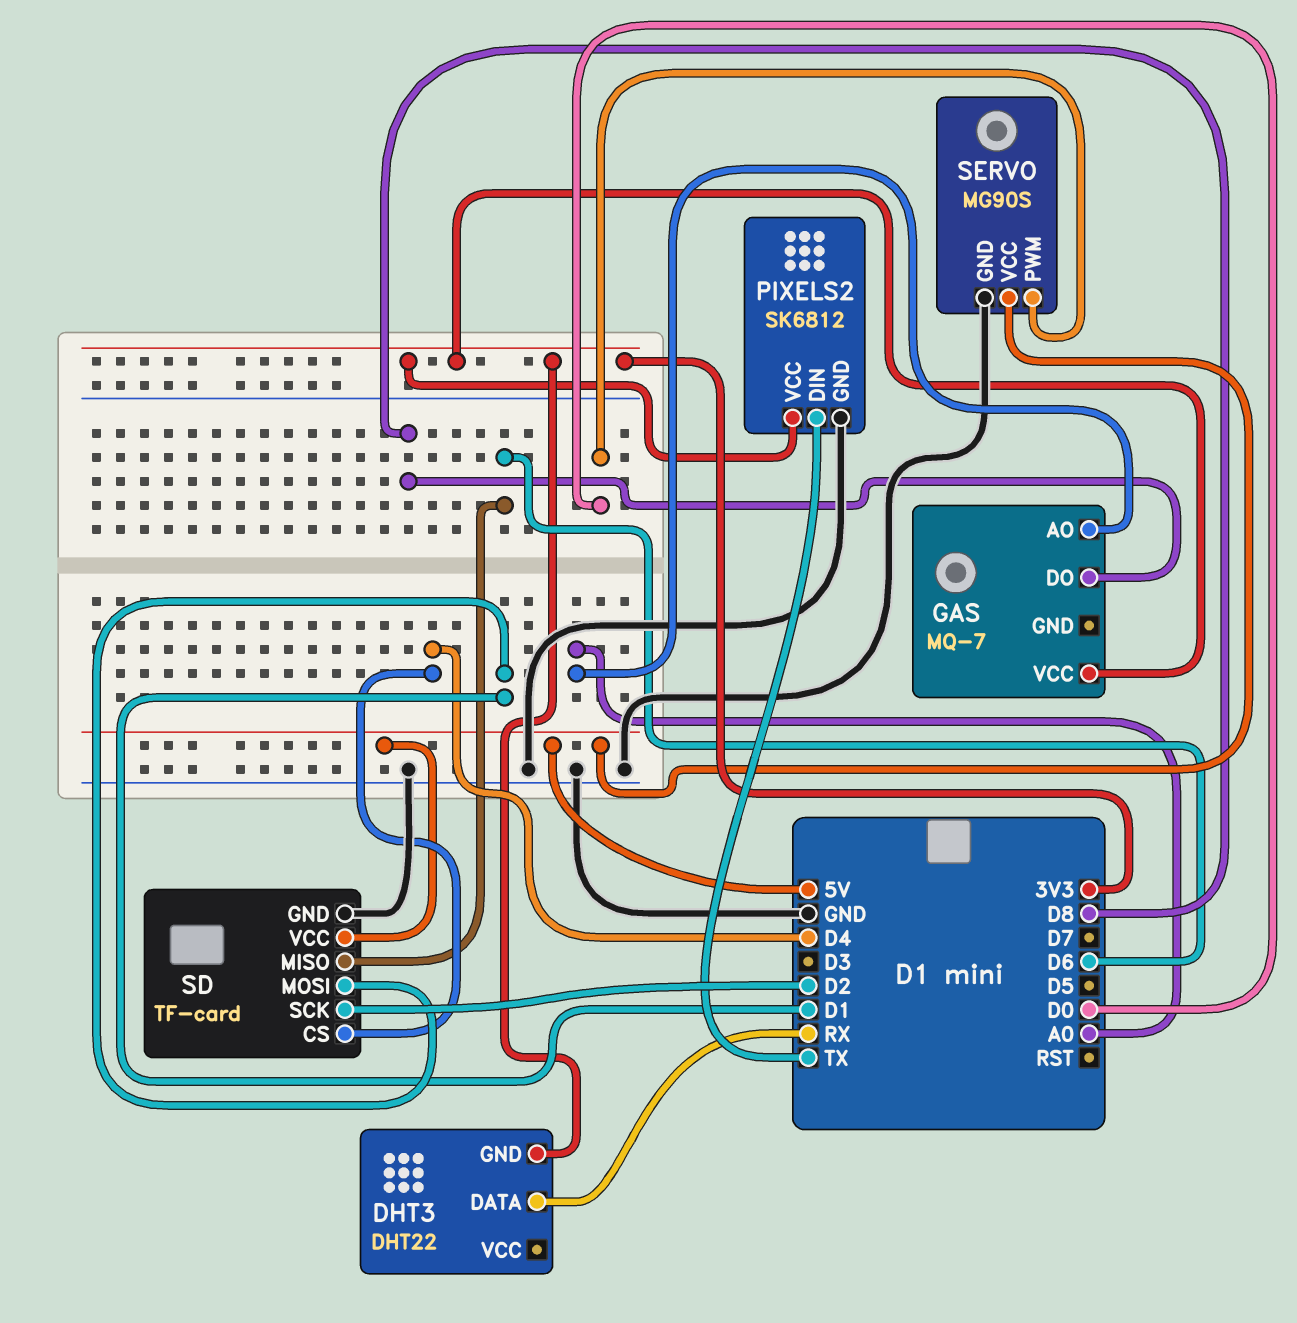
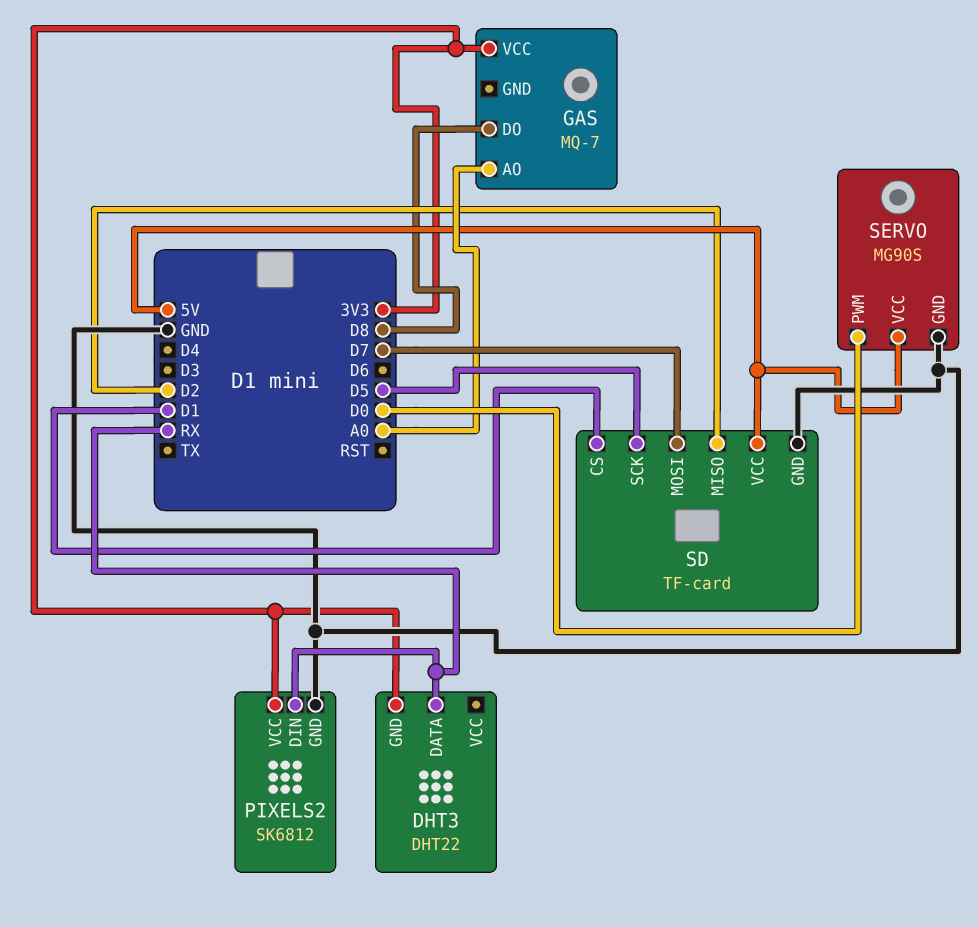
PIXELS2 pin DIN: TX -> RX
SD pin CS: D4 -> D1
SD pin MISO: D6 -> D2
SD pin MOSI: D1 -> D7
SD pin SCK: D2 -> D5

